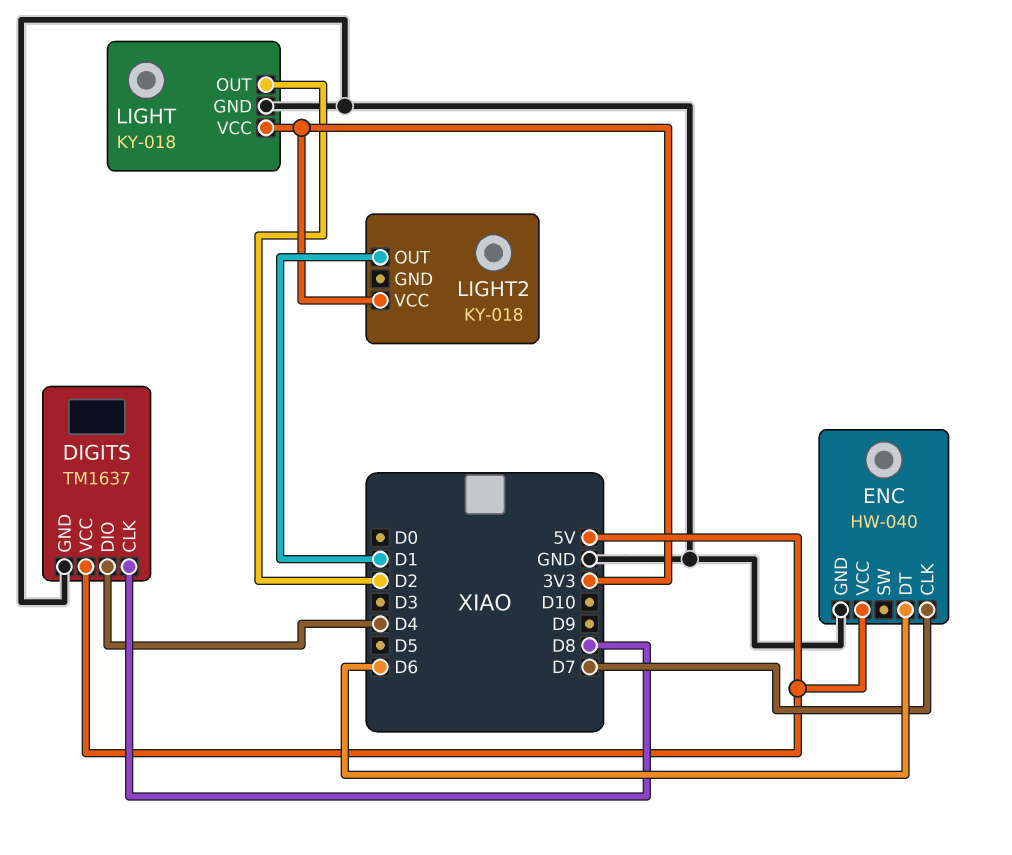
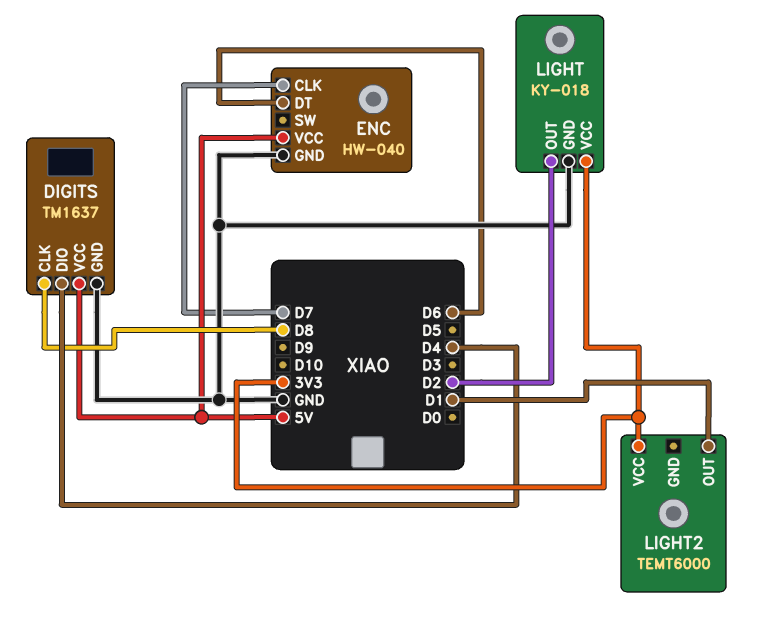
LIGHT2: KY-018 -> TEMT6000

